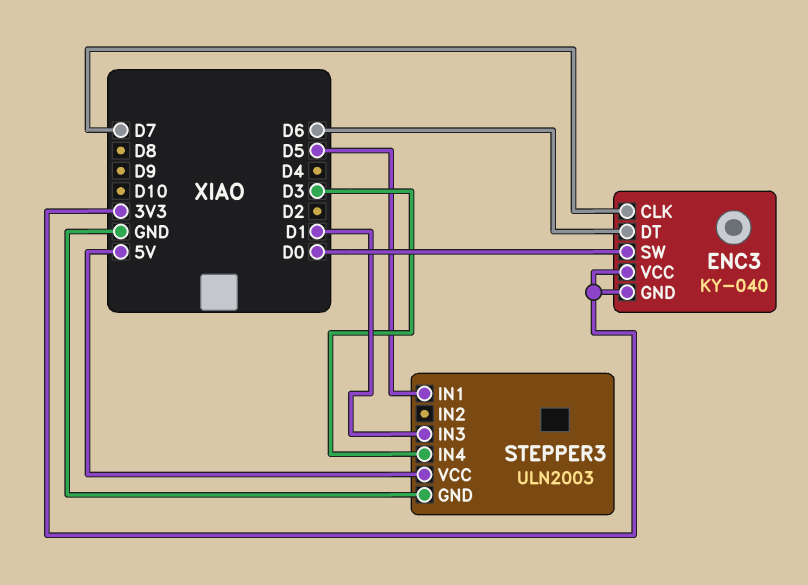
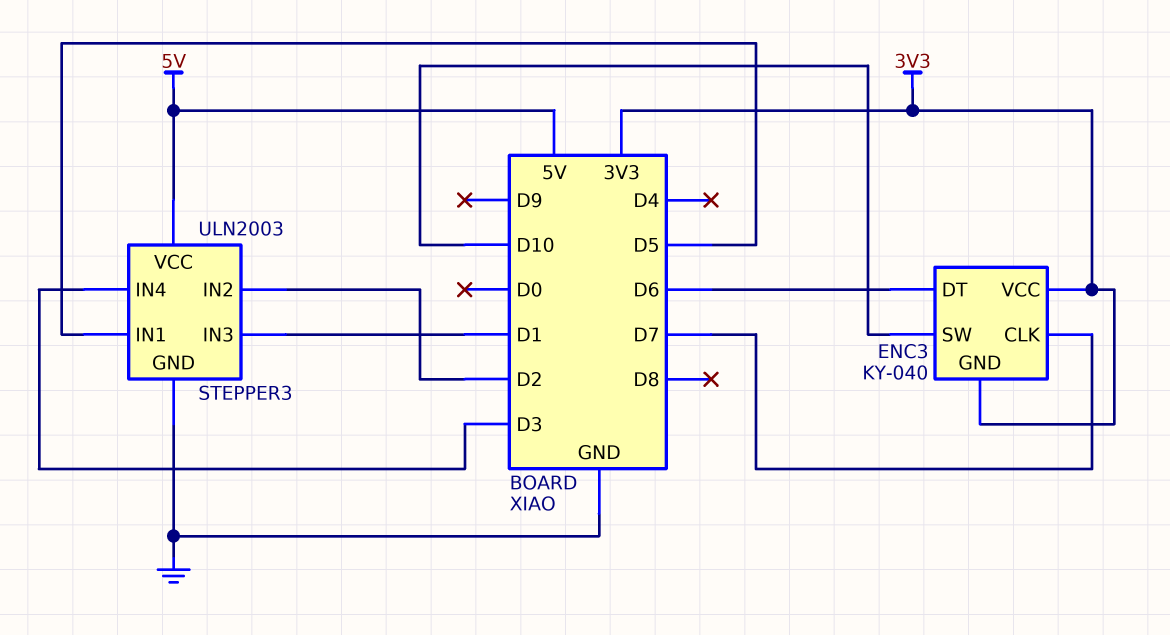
ENC3 pin SW: D0 -> D10
STEPPER3 pin IN2: none -> D2

